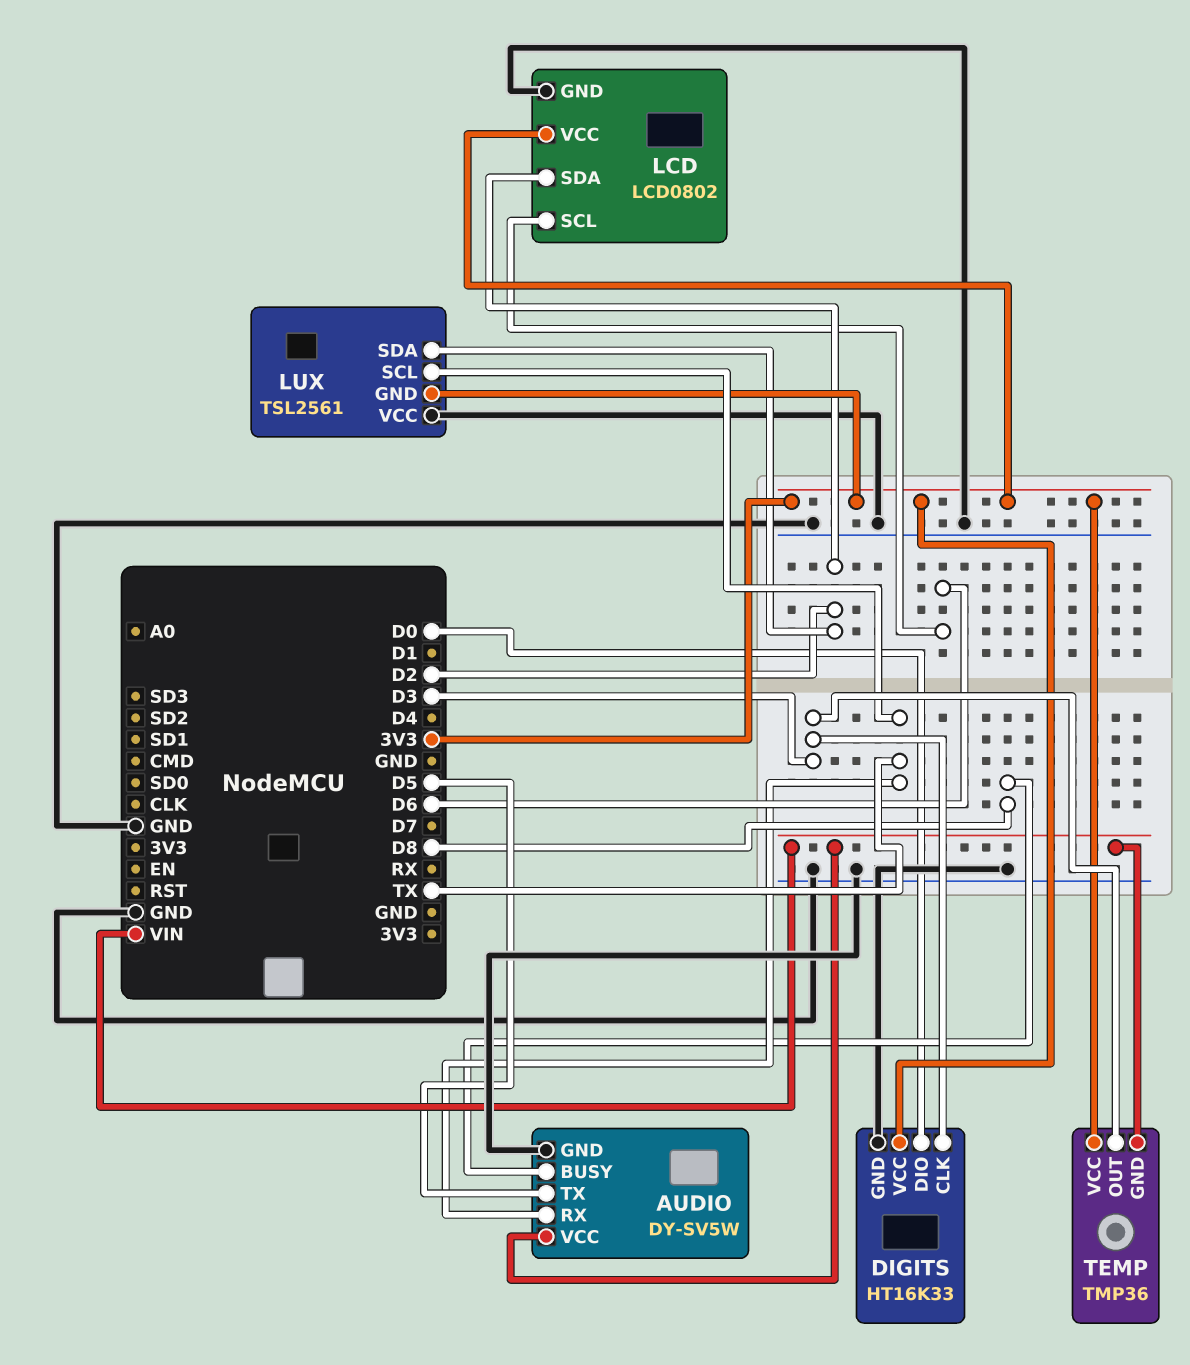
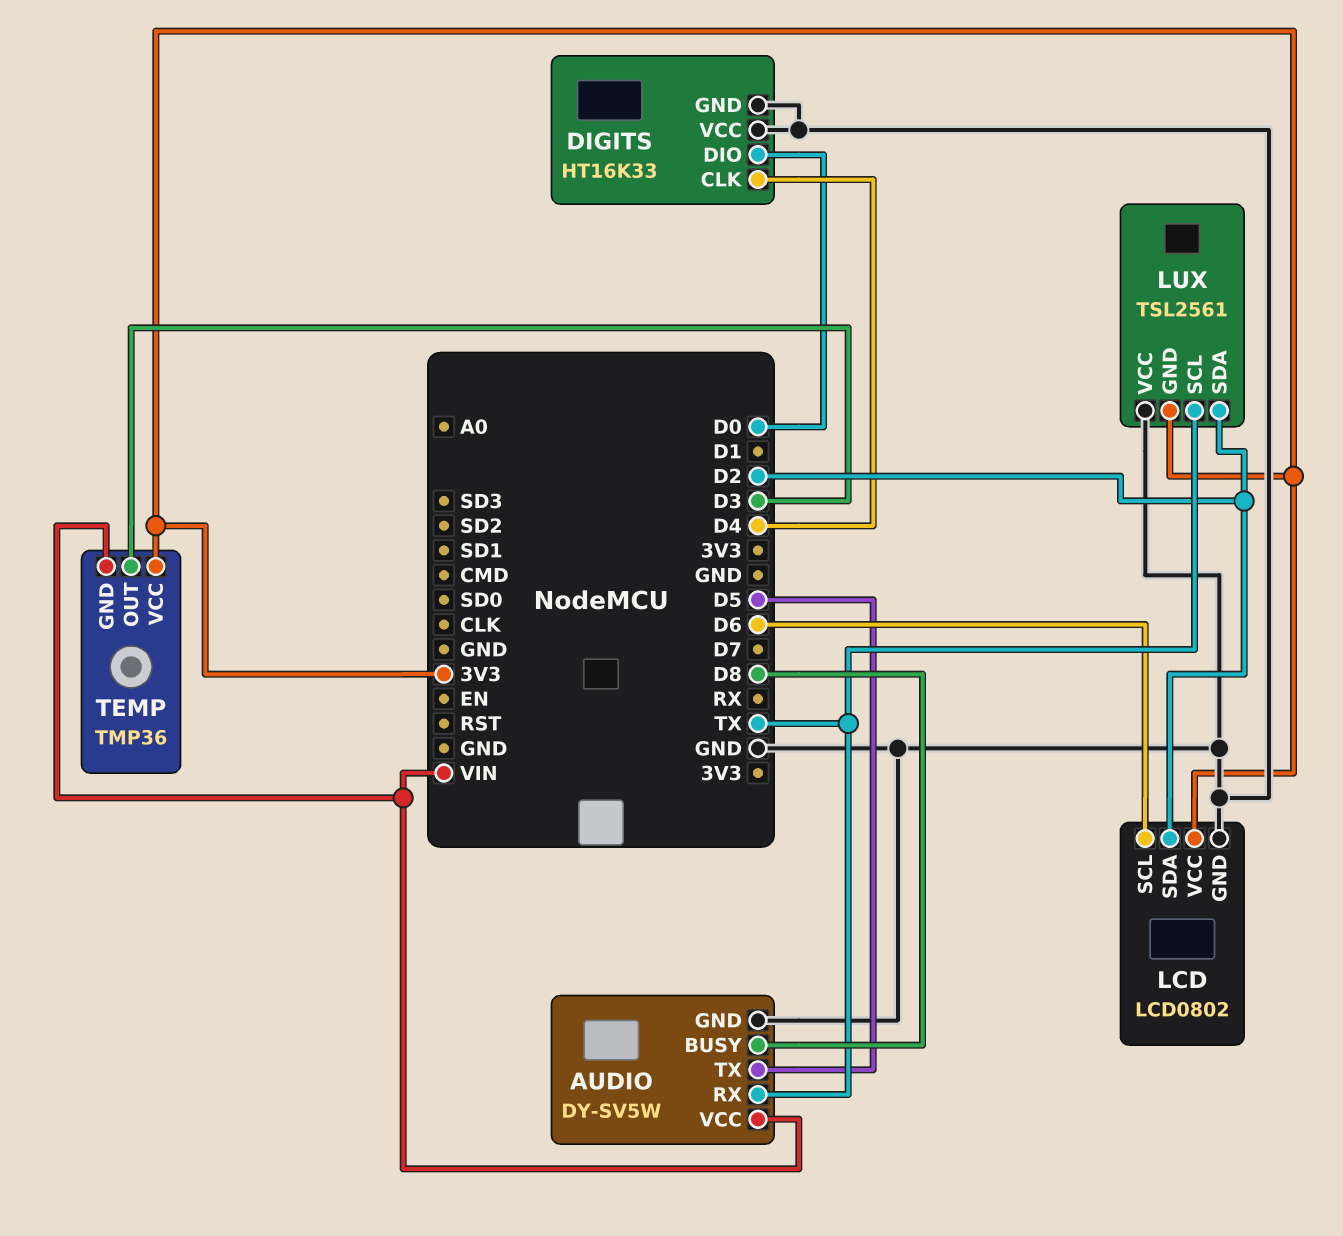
DIGITS pin CLK: D3 -> D4
DIGITS pin VCC: 3V3 -> GND

